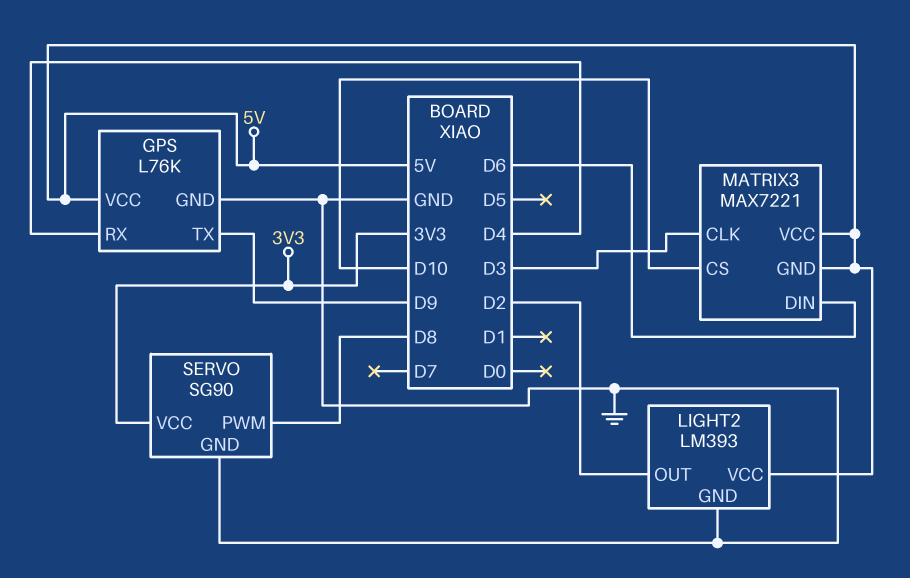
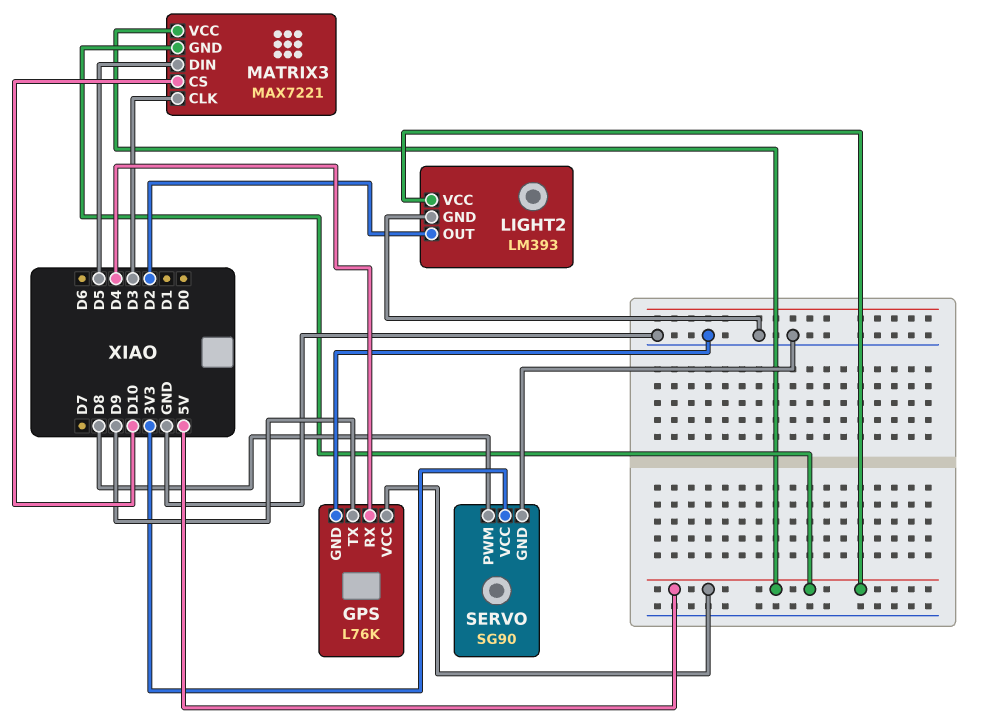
MATRIX3 pin DIN: D6 -> D5

